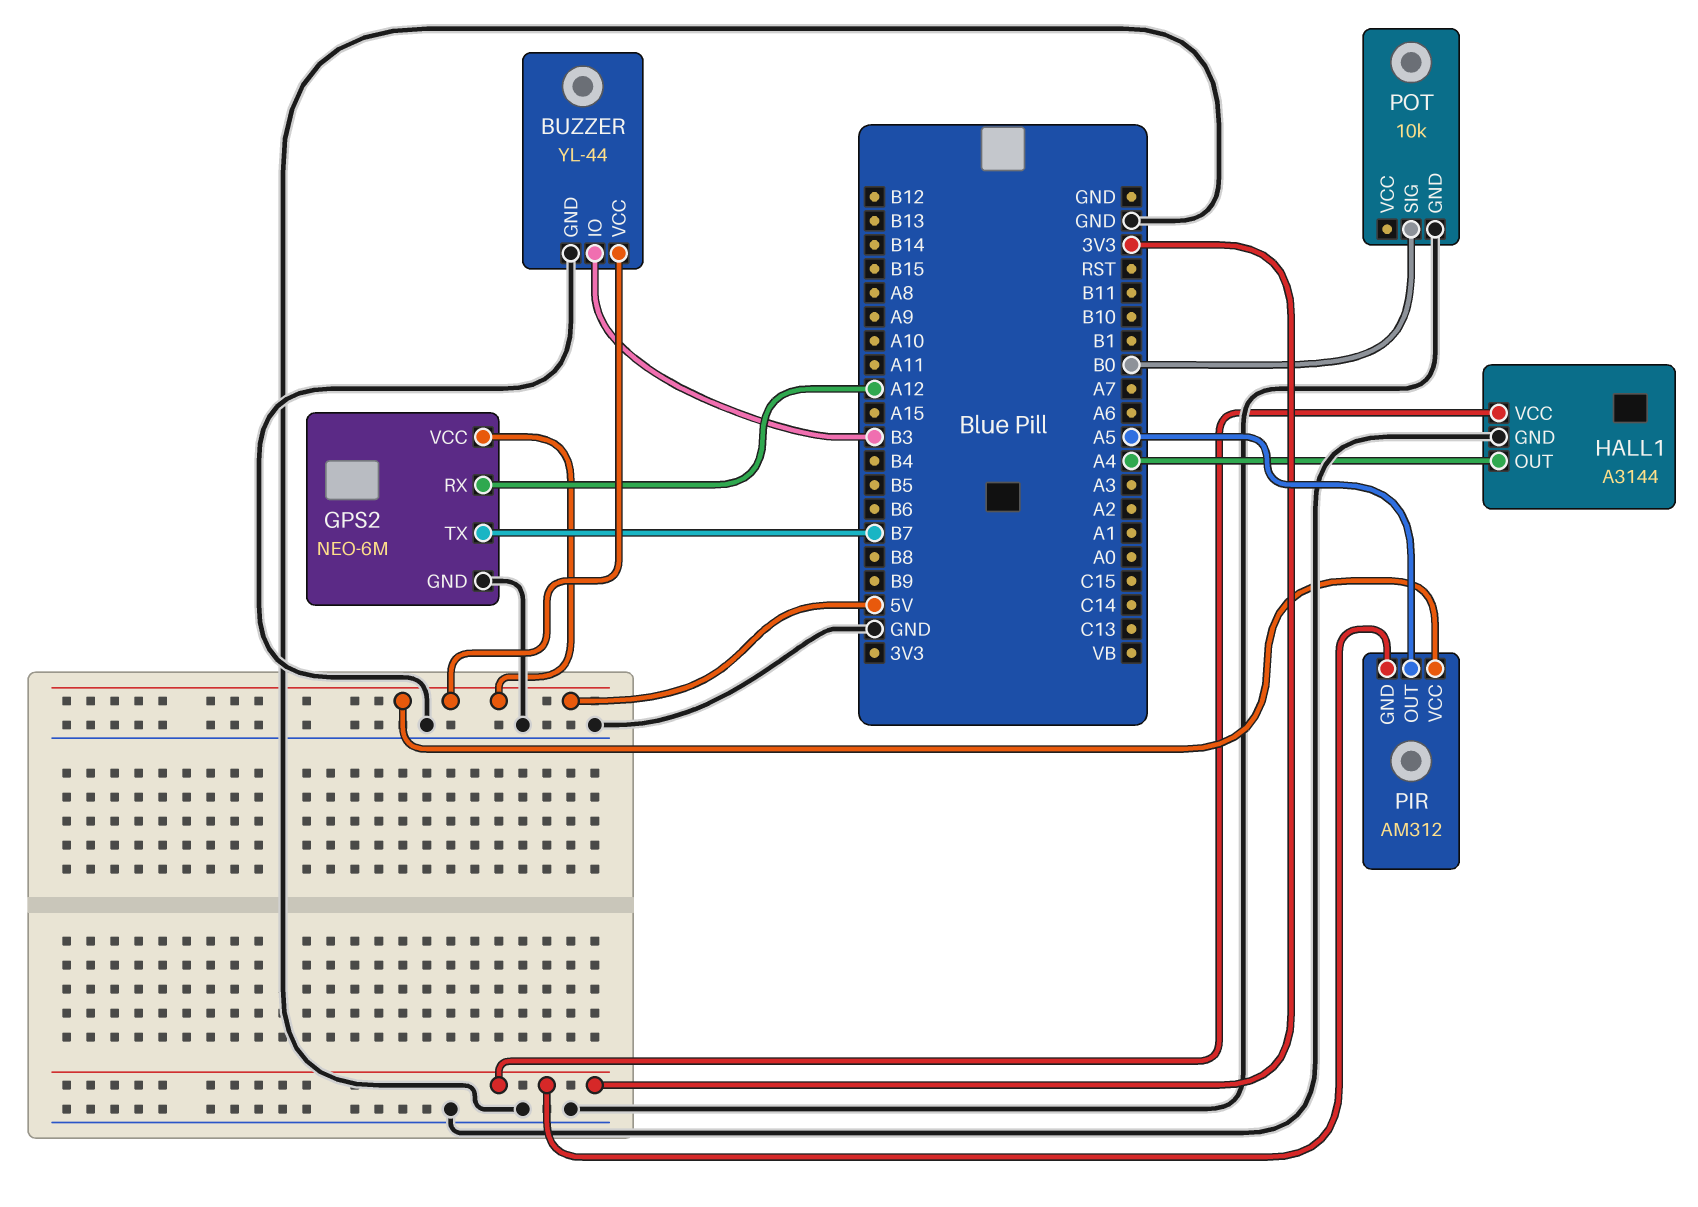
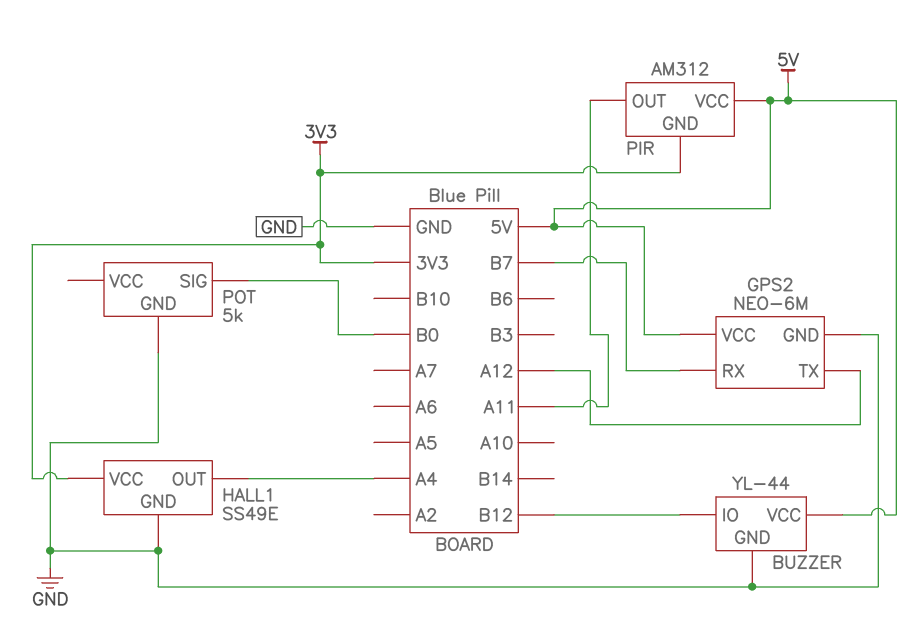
BUZZER pin IO: B3 -> B12
GPS2 pin RX: A12 -> B7
GPS2 pin TX: B7 -> A12
HALL1: A3144 -> SS49E
PIR pin OUT: A5 -> A11
POT: 10k -> 5k

